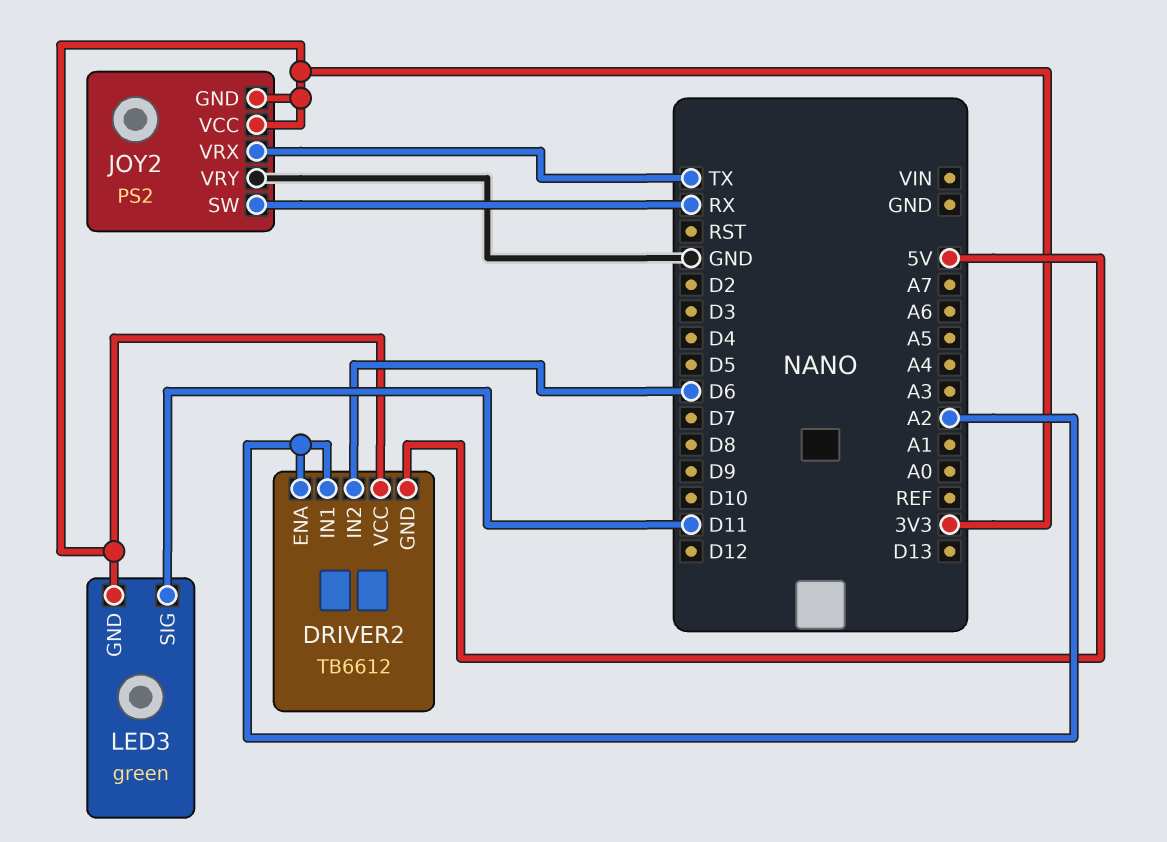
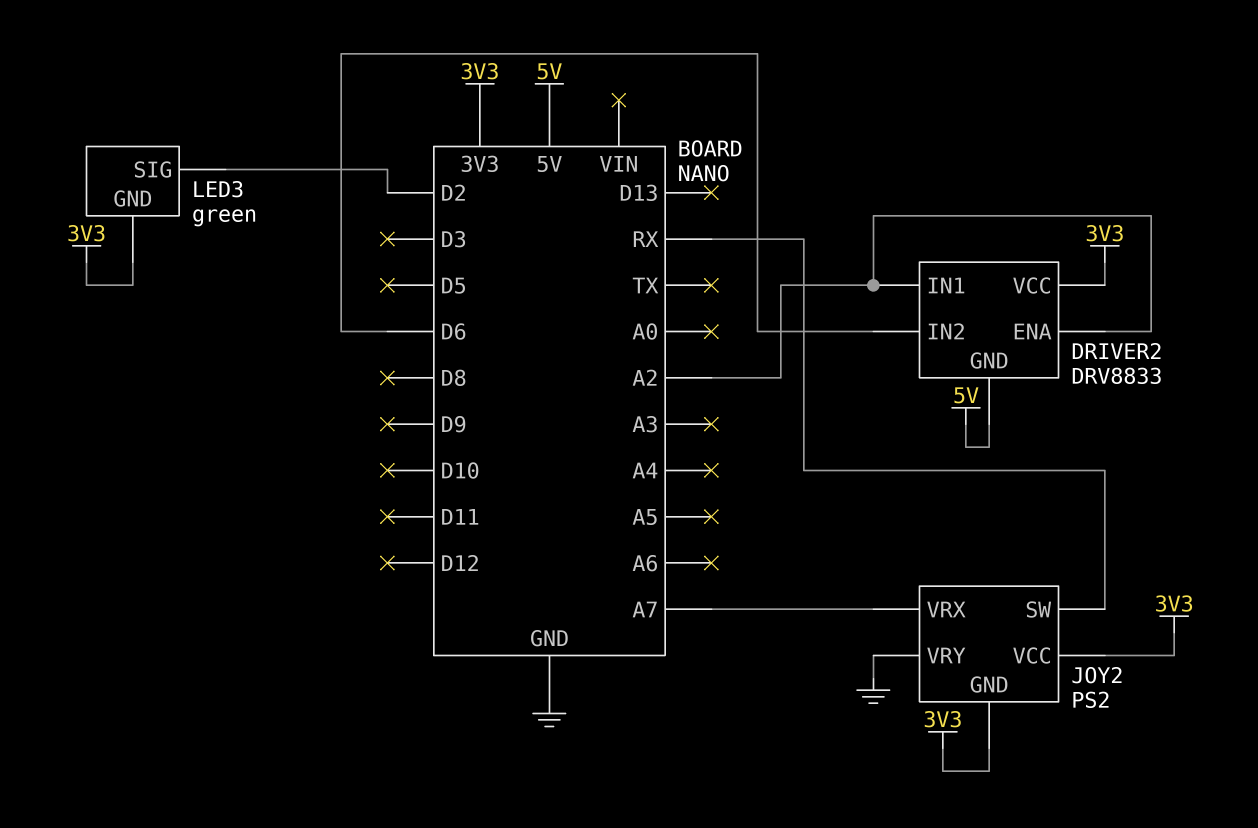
DRIVER2: TB6612 -> DRV8833
JOY2 pin VRX: TX -> A7
LED3 pin SIG: D11 -> D2

